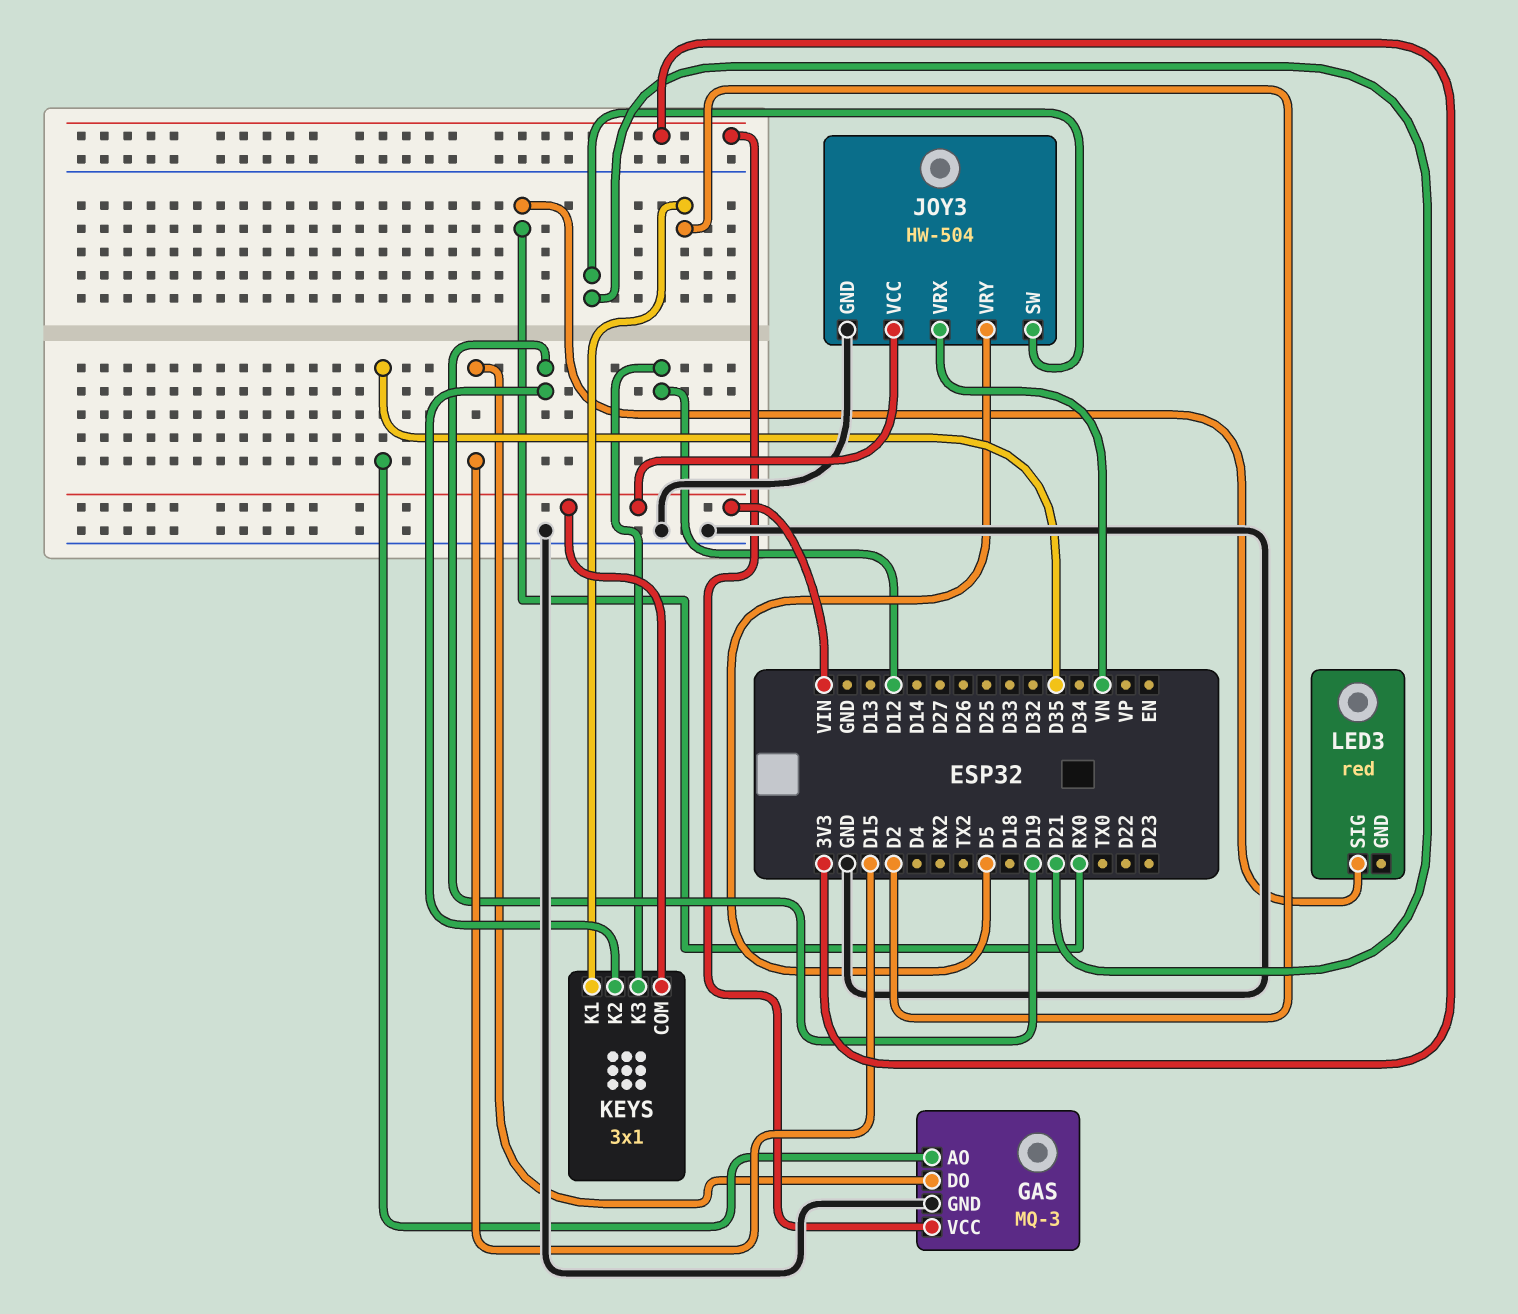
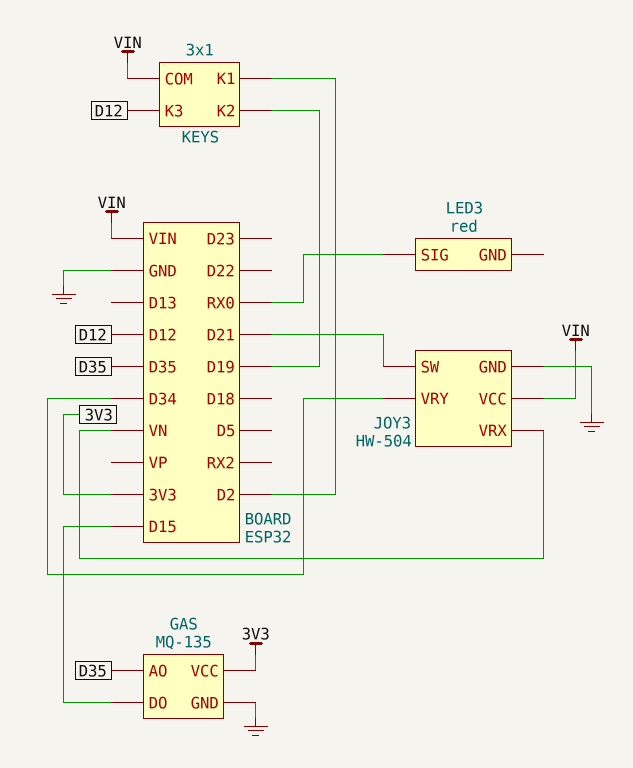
GAS: MQ-3 -> MQ-135
JOY3 pin VRY: D5 -> D34

